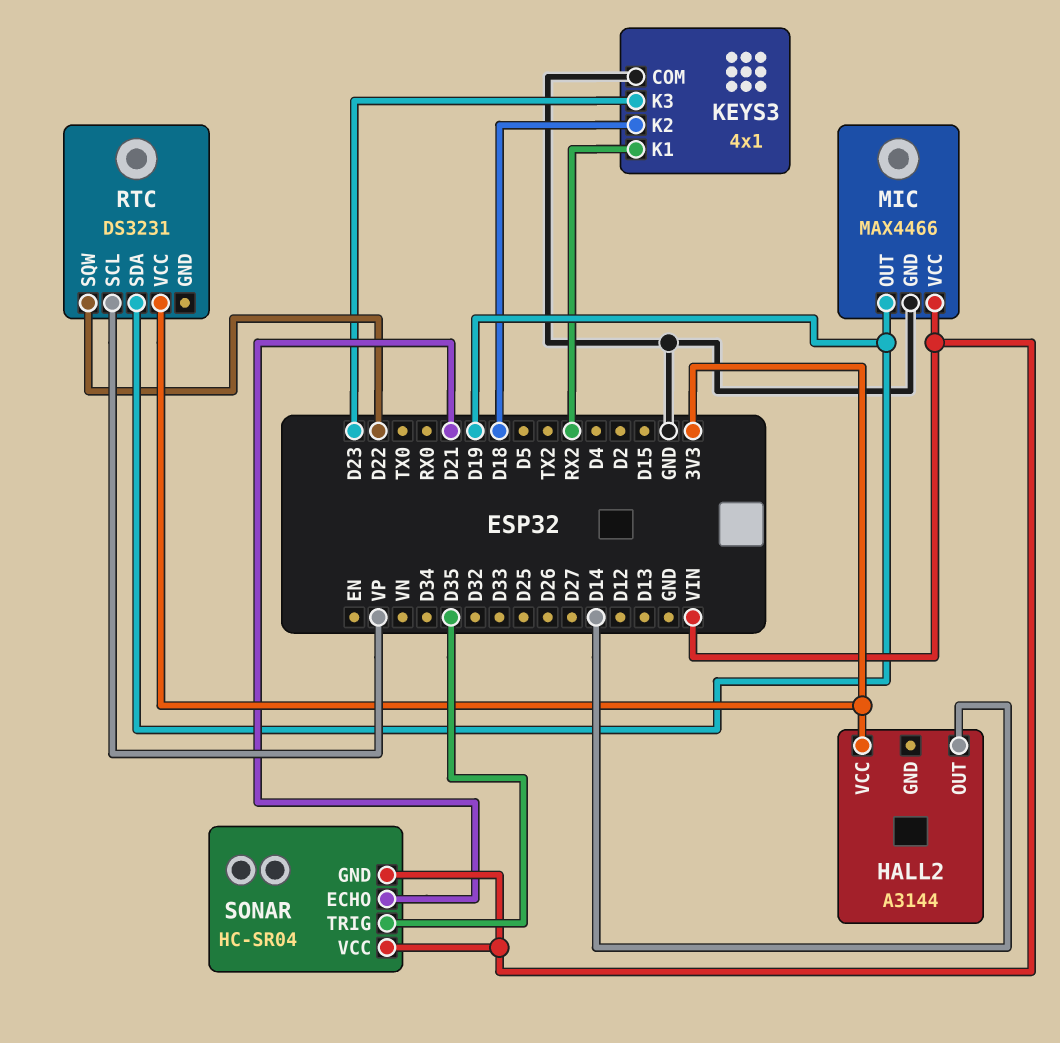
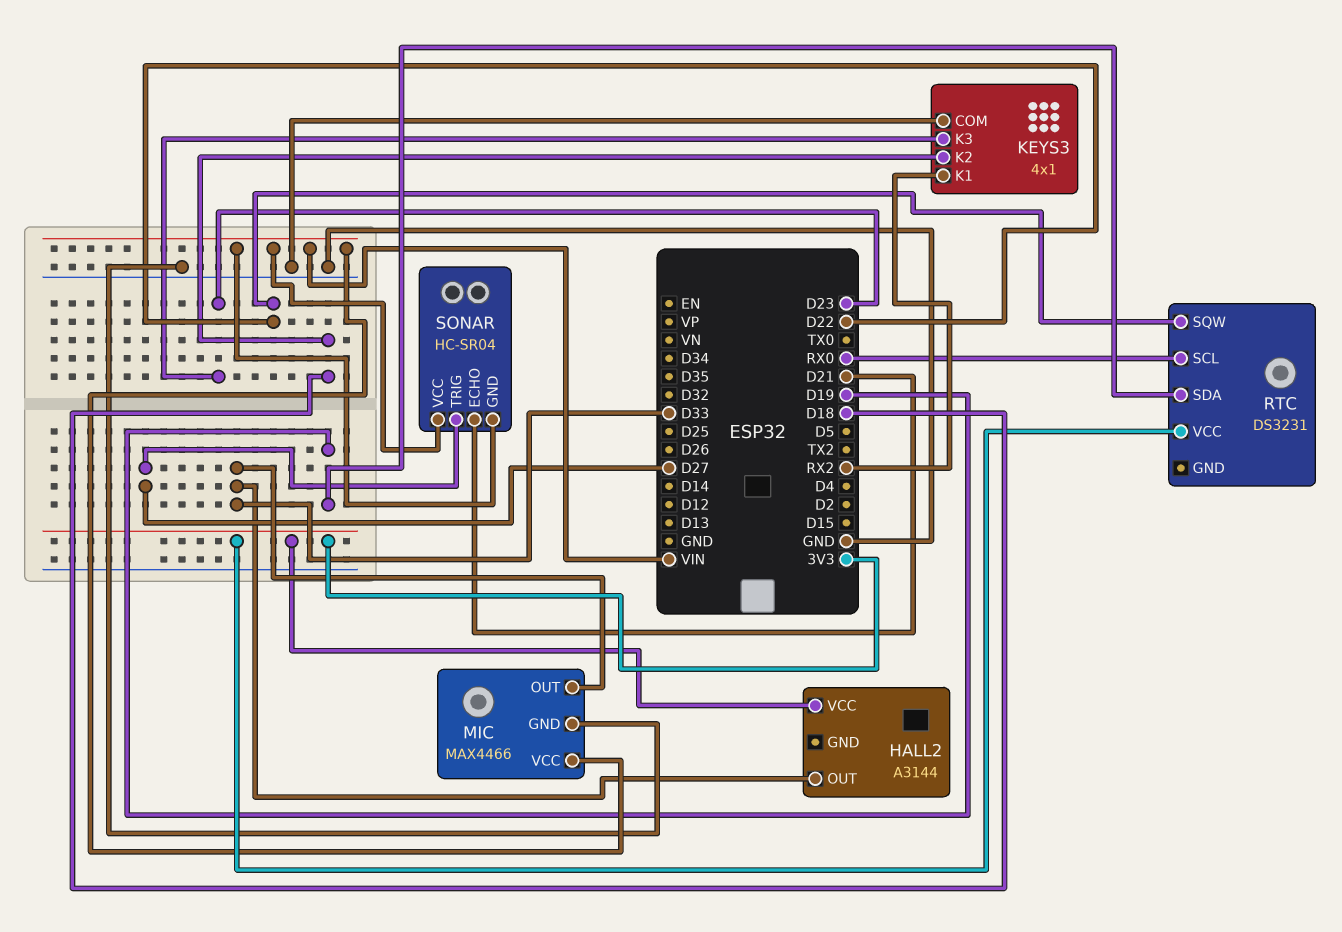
HALL2 pin OUT: D14 -> D33
MIC pin OUT: D19 -> D33
RTC pin SCL: VP -> RX0
SONAR pin TRIG: D35 -> D27

